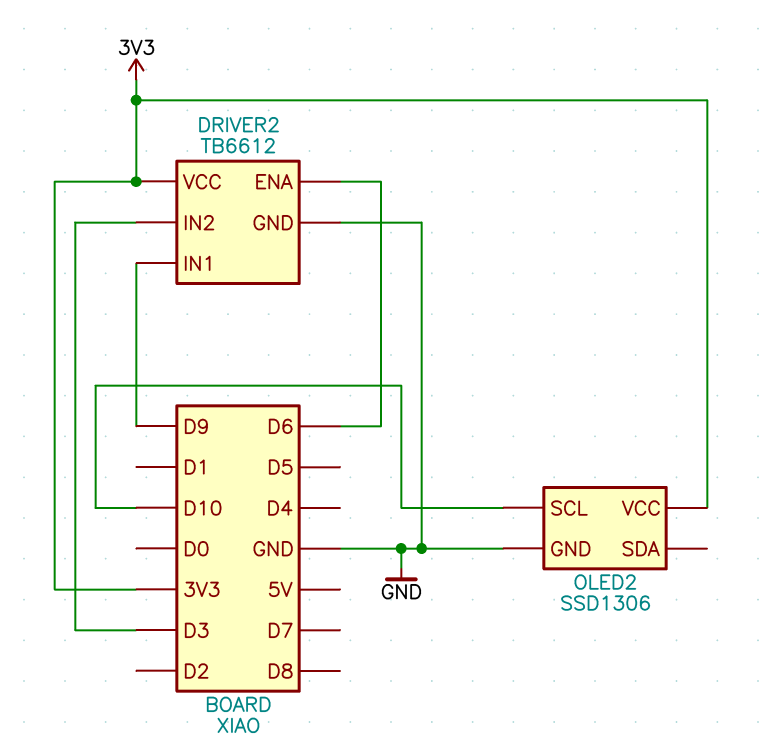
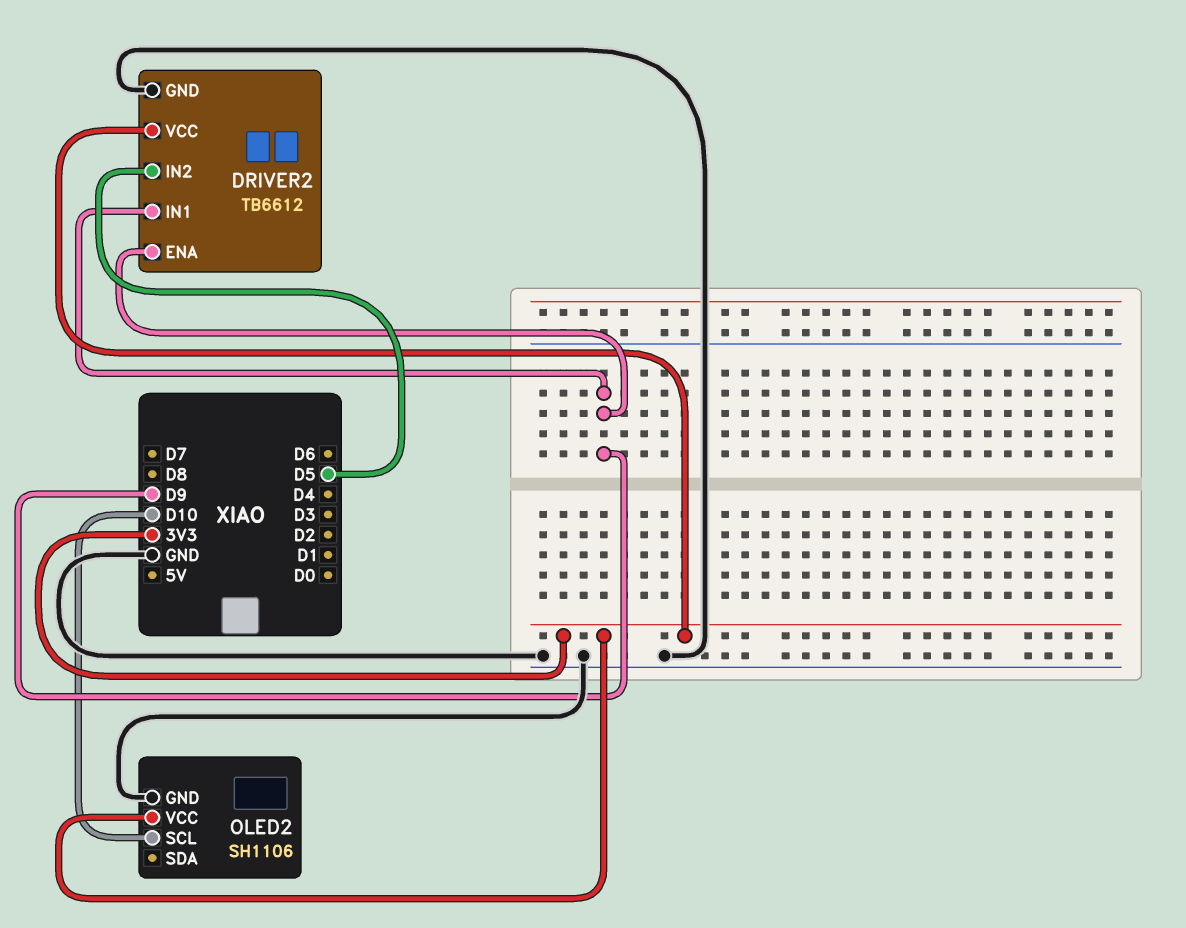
DRIVER2 pin ENA: D6 -> D9
DRIVER2 pin IN2: D3 -> D5
OLED2: SSD1306 -> SH1106

